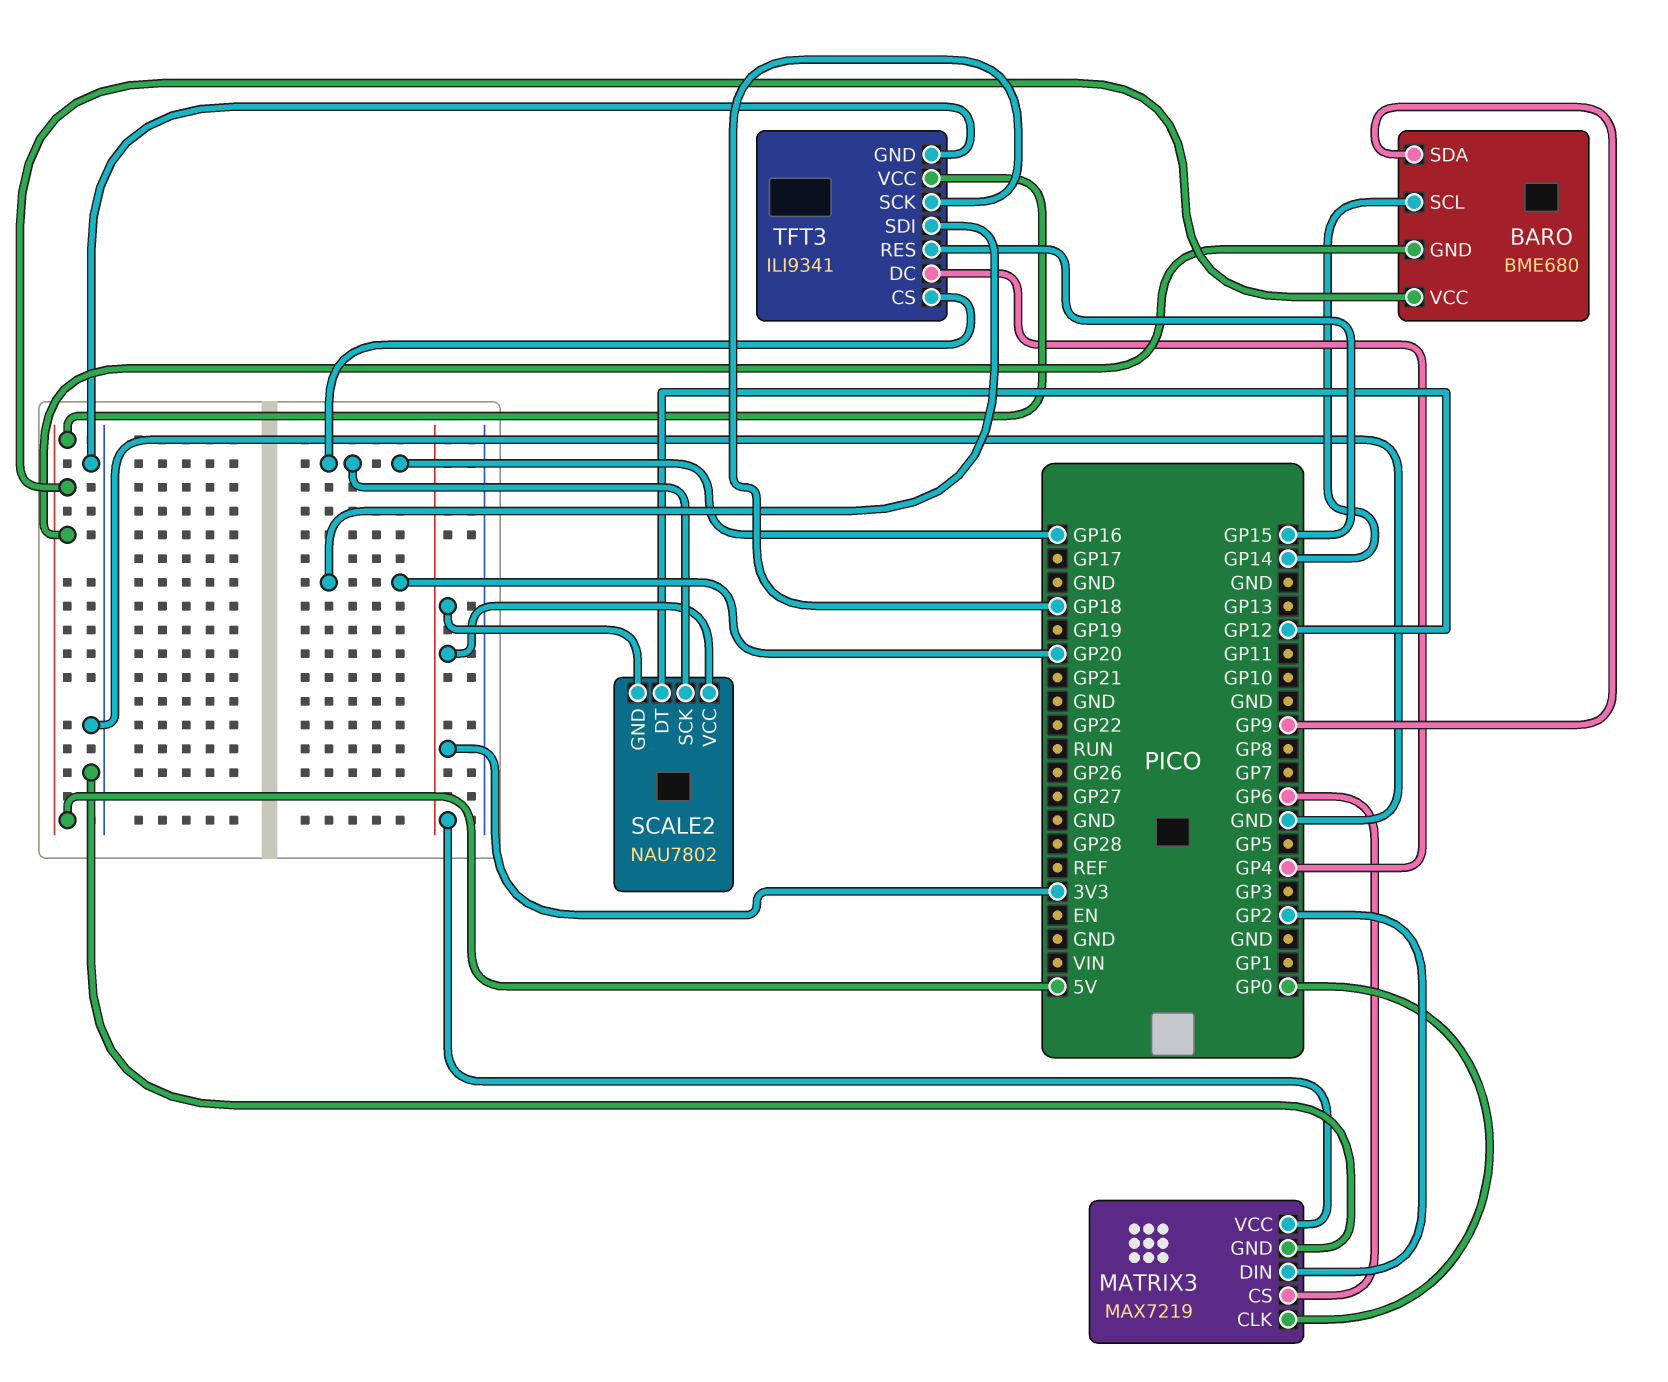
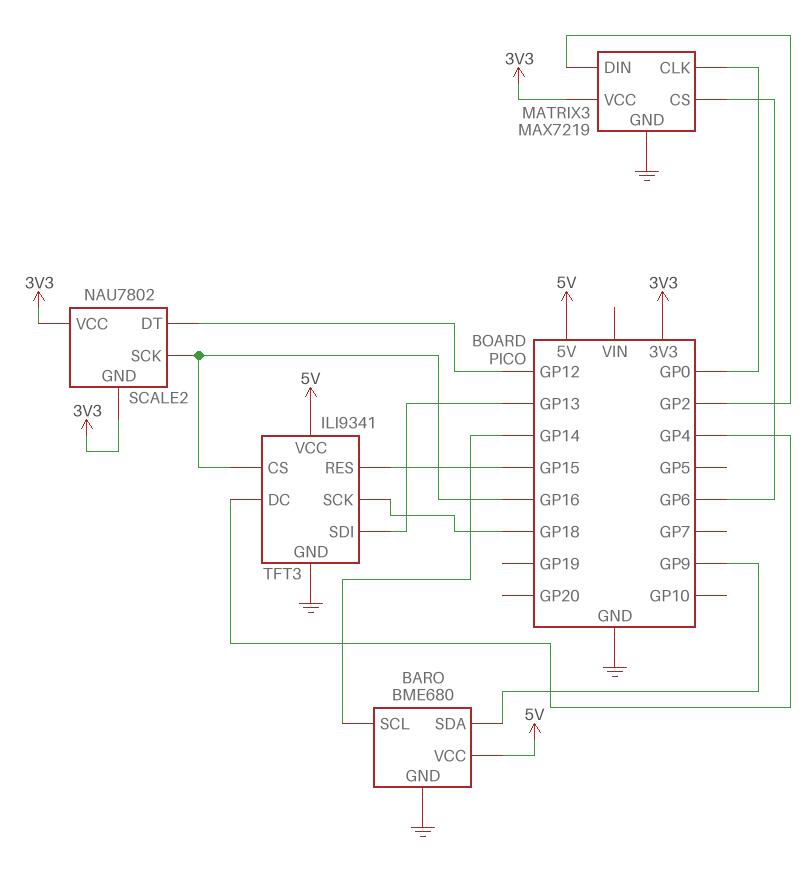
BARO pin GND: 5V -> GND
TFT3 pin SDI: GP20 -> GP13

